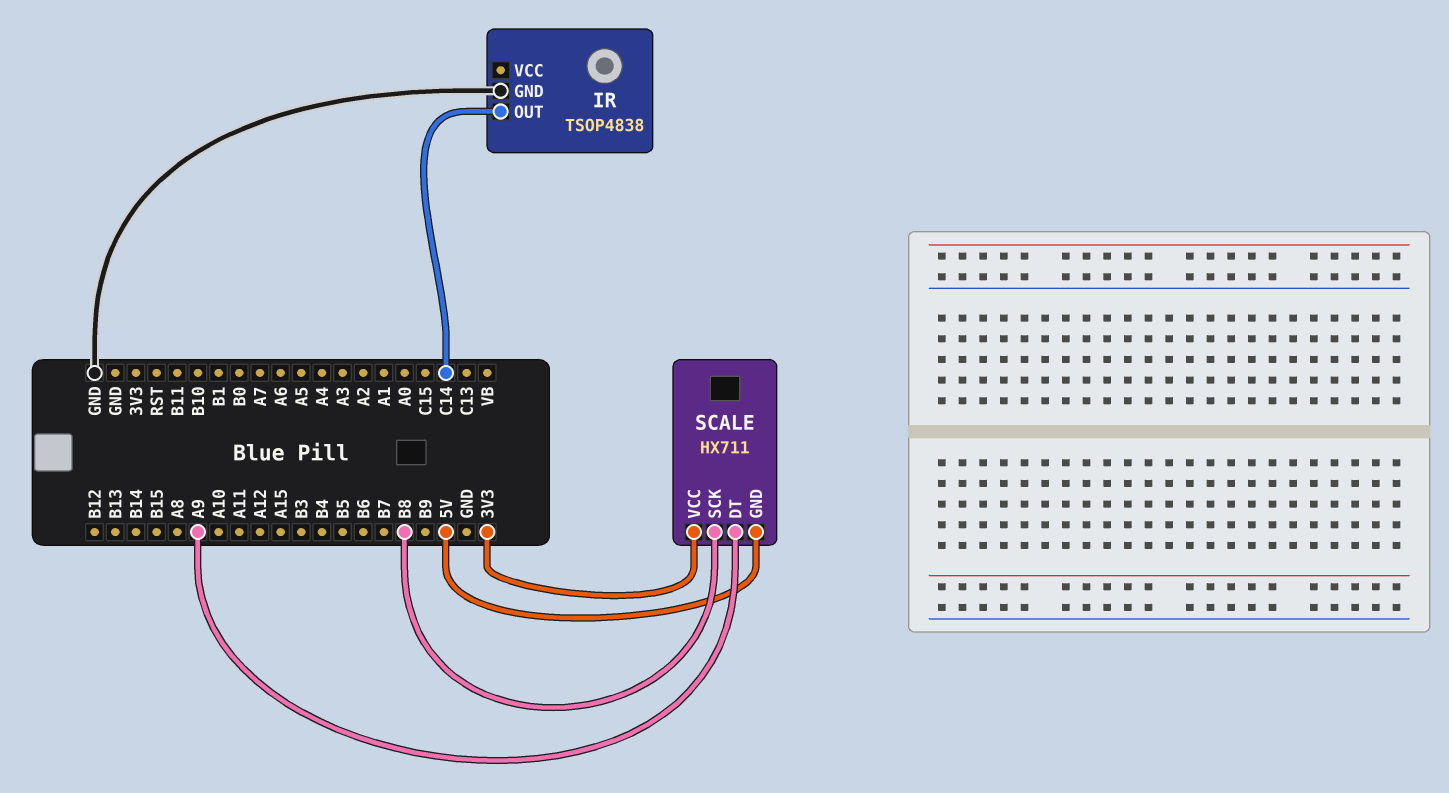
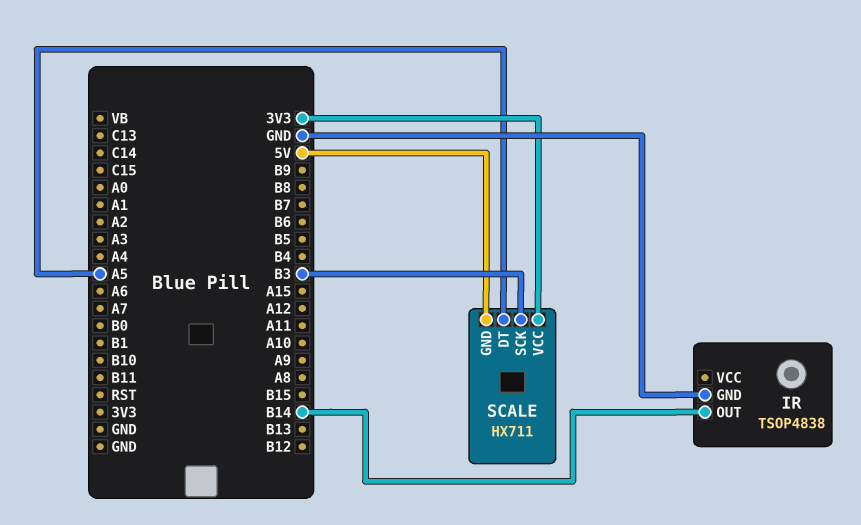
IR pin OUT: C14 -> B14
SCALE pin DT: A9 -> A5
SCALE pin SCK: B8 -> B3

